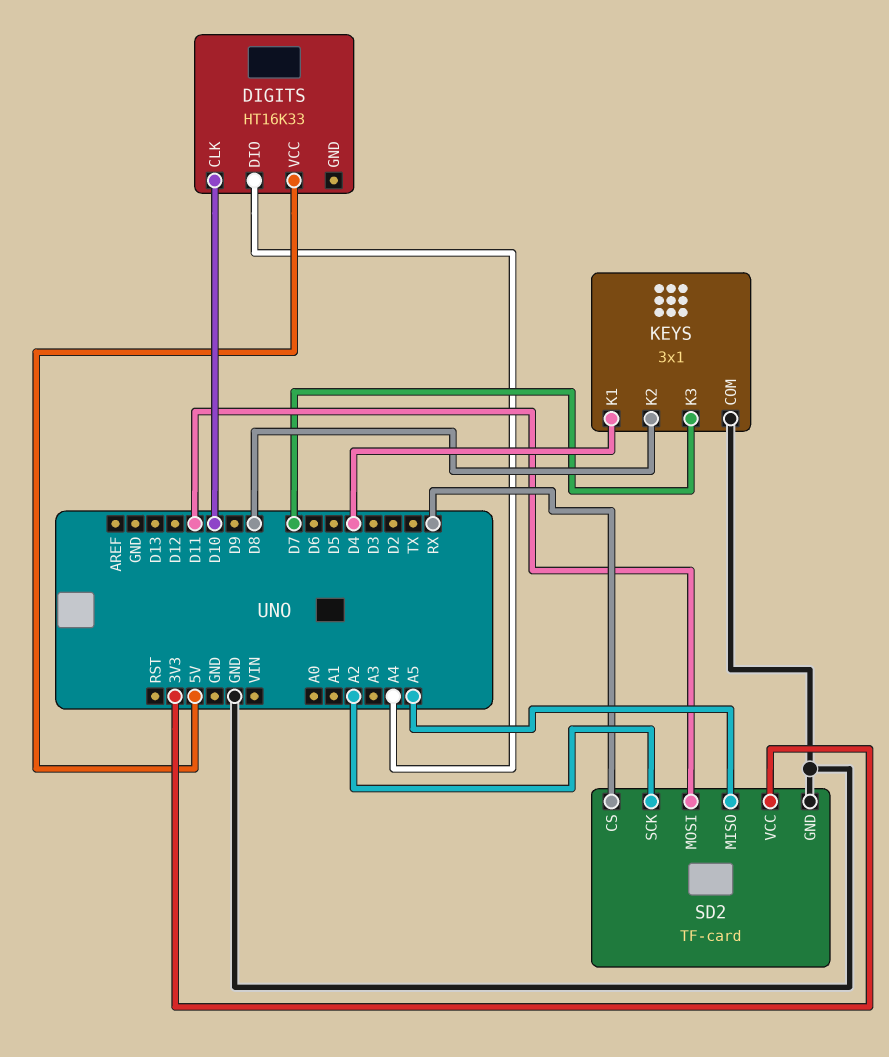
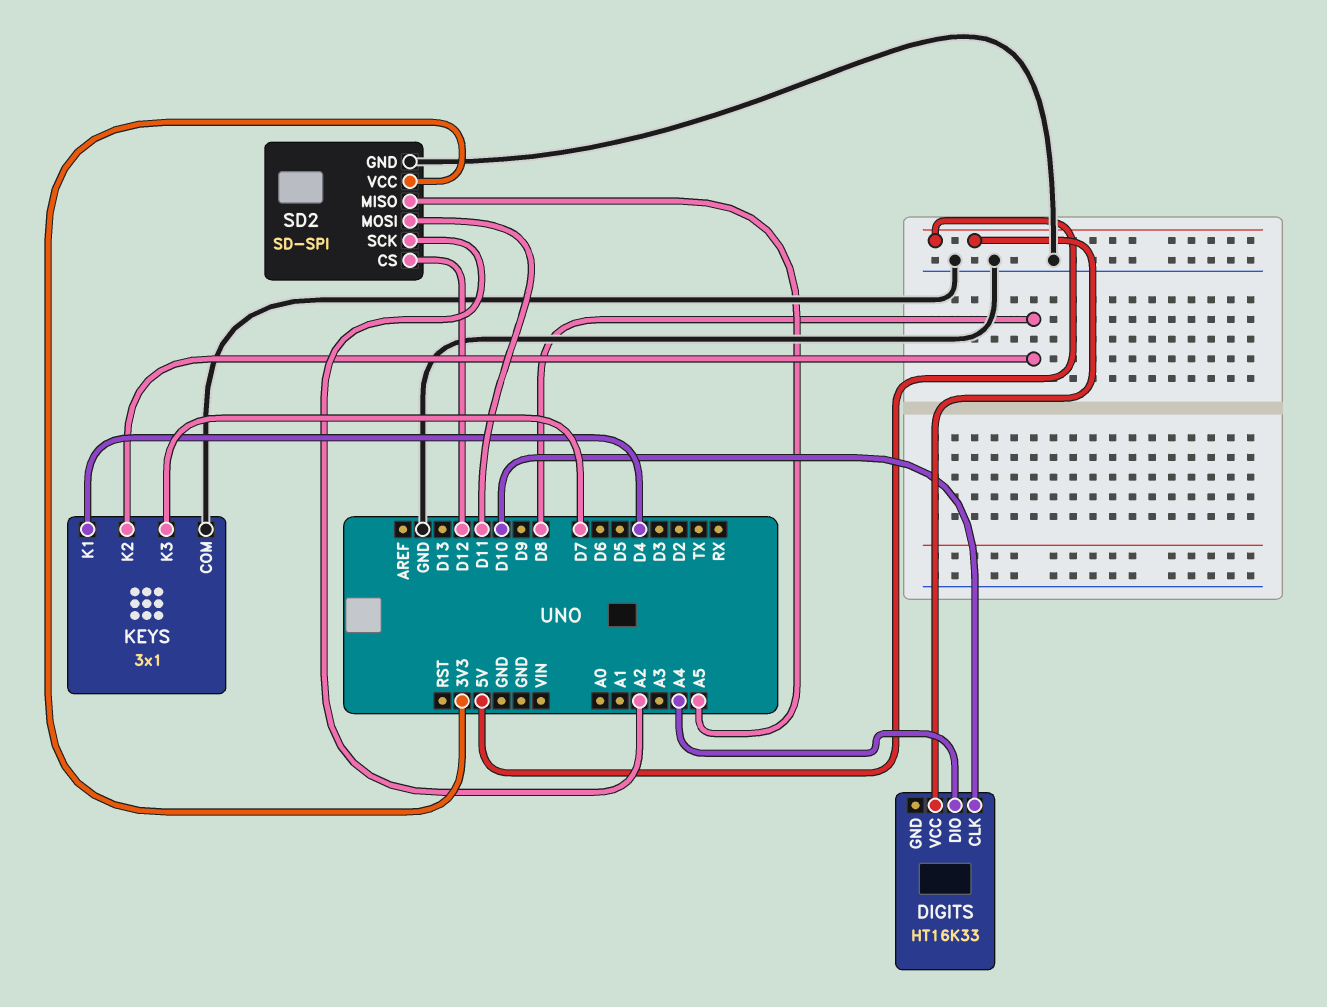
SD2: TF-card -> SD-SPI
SD2 pin CS: RX -> D12

